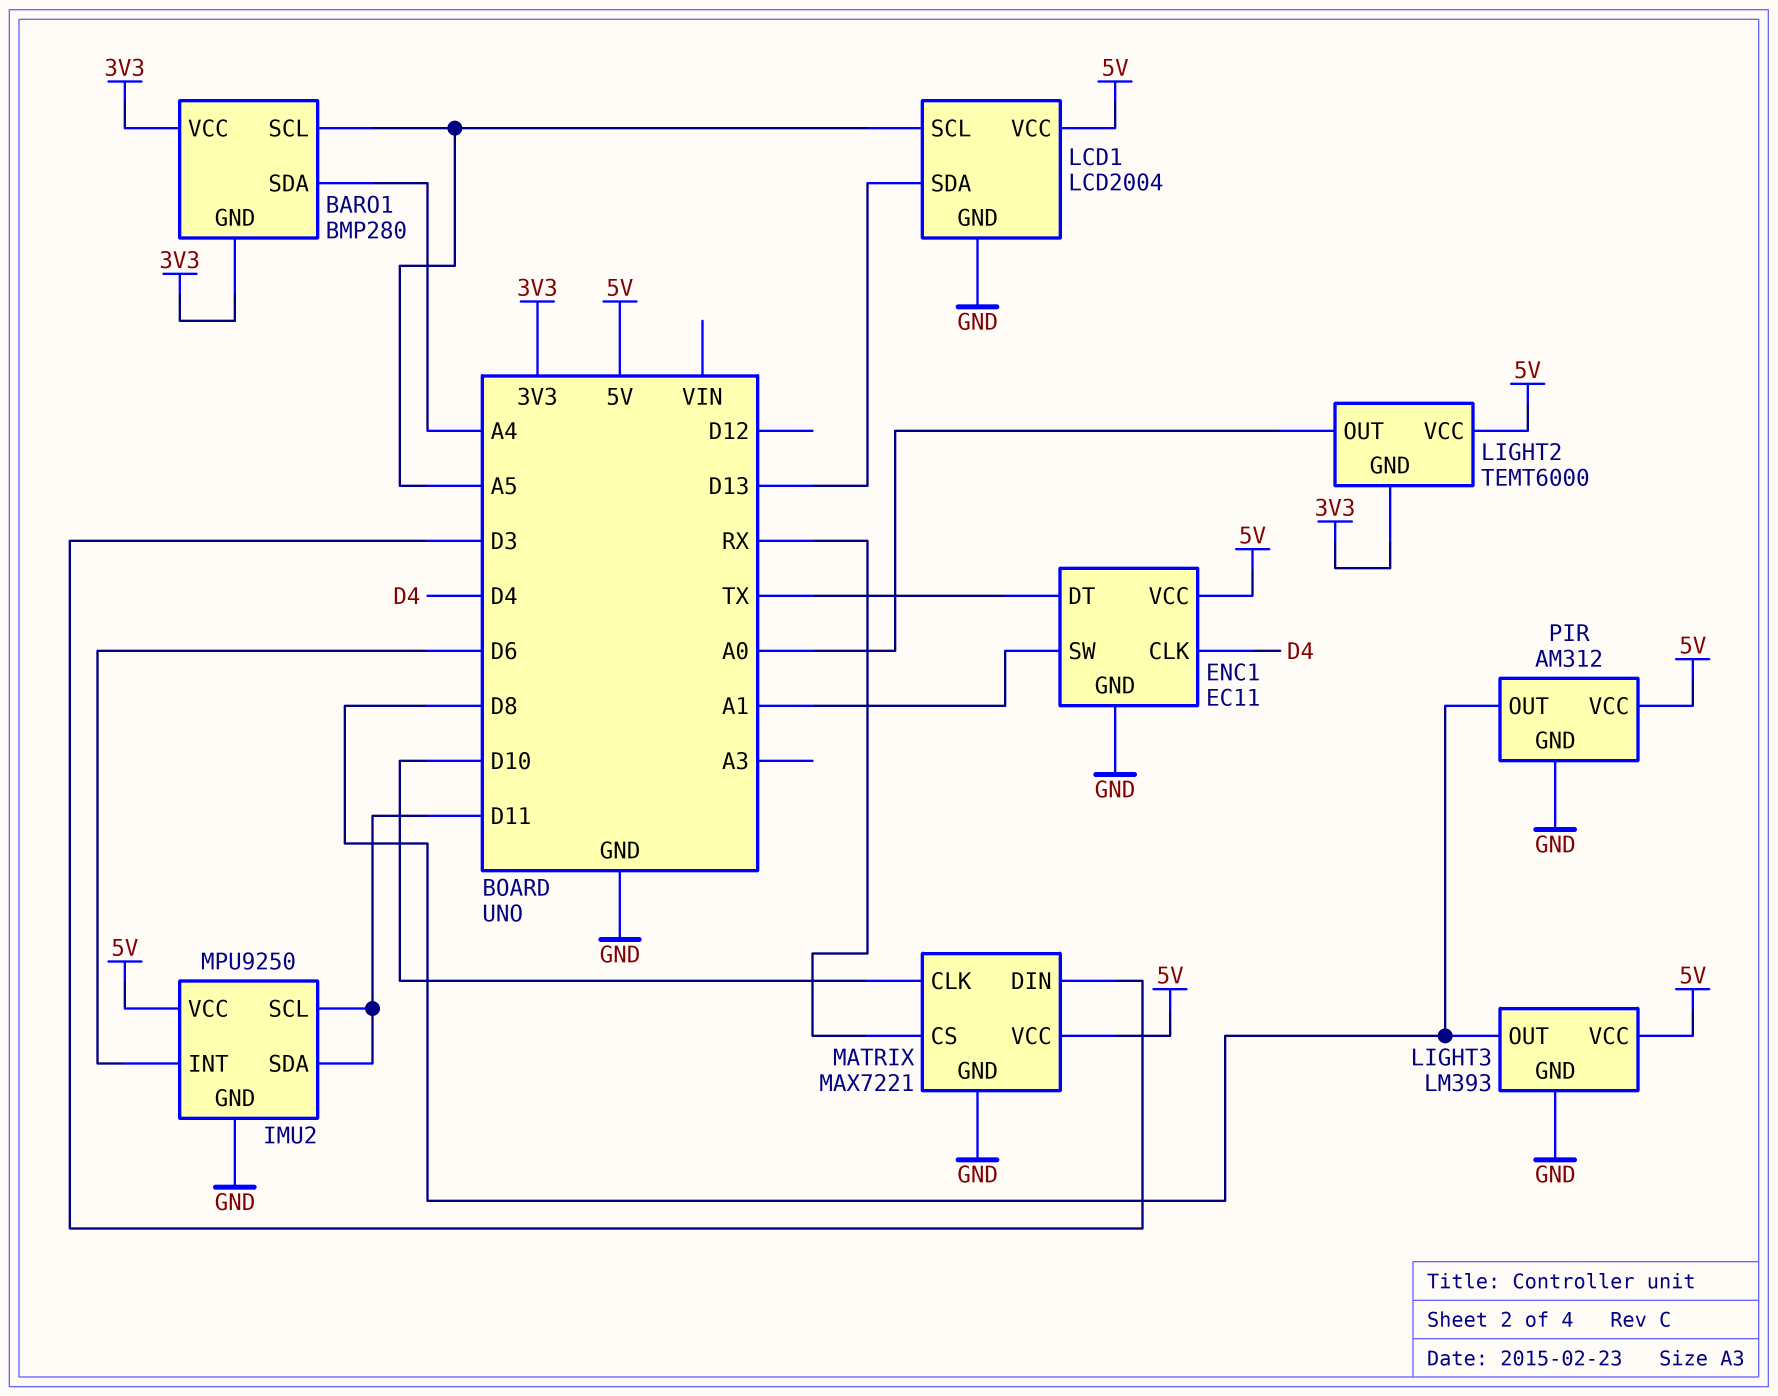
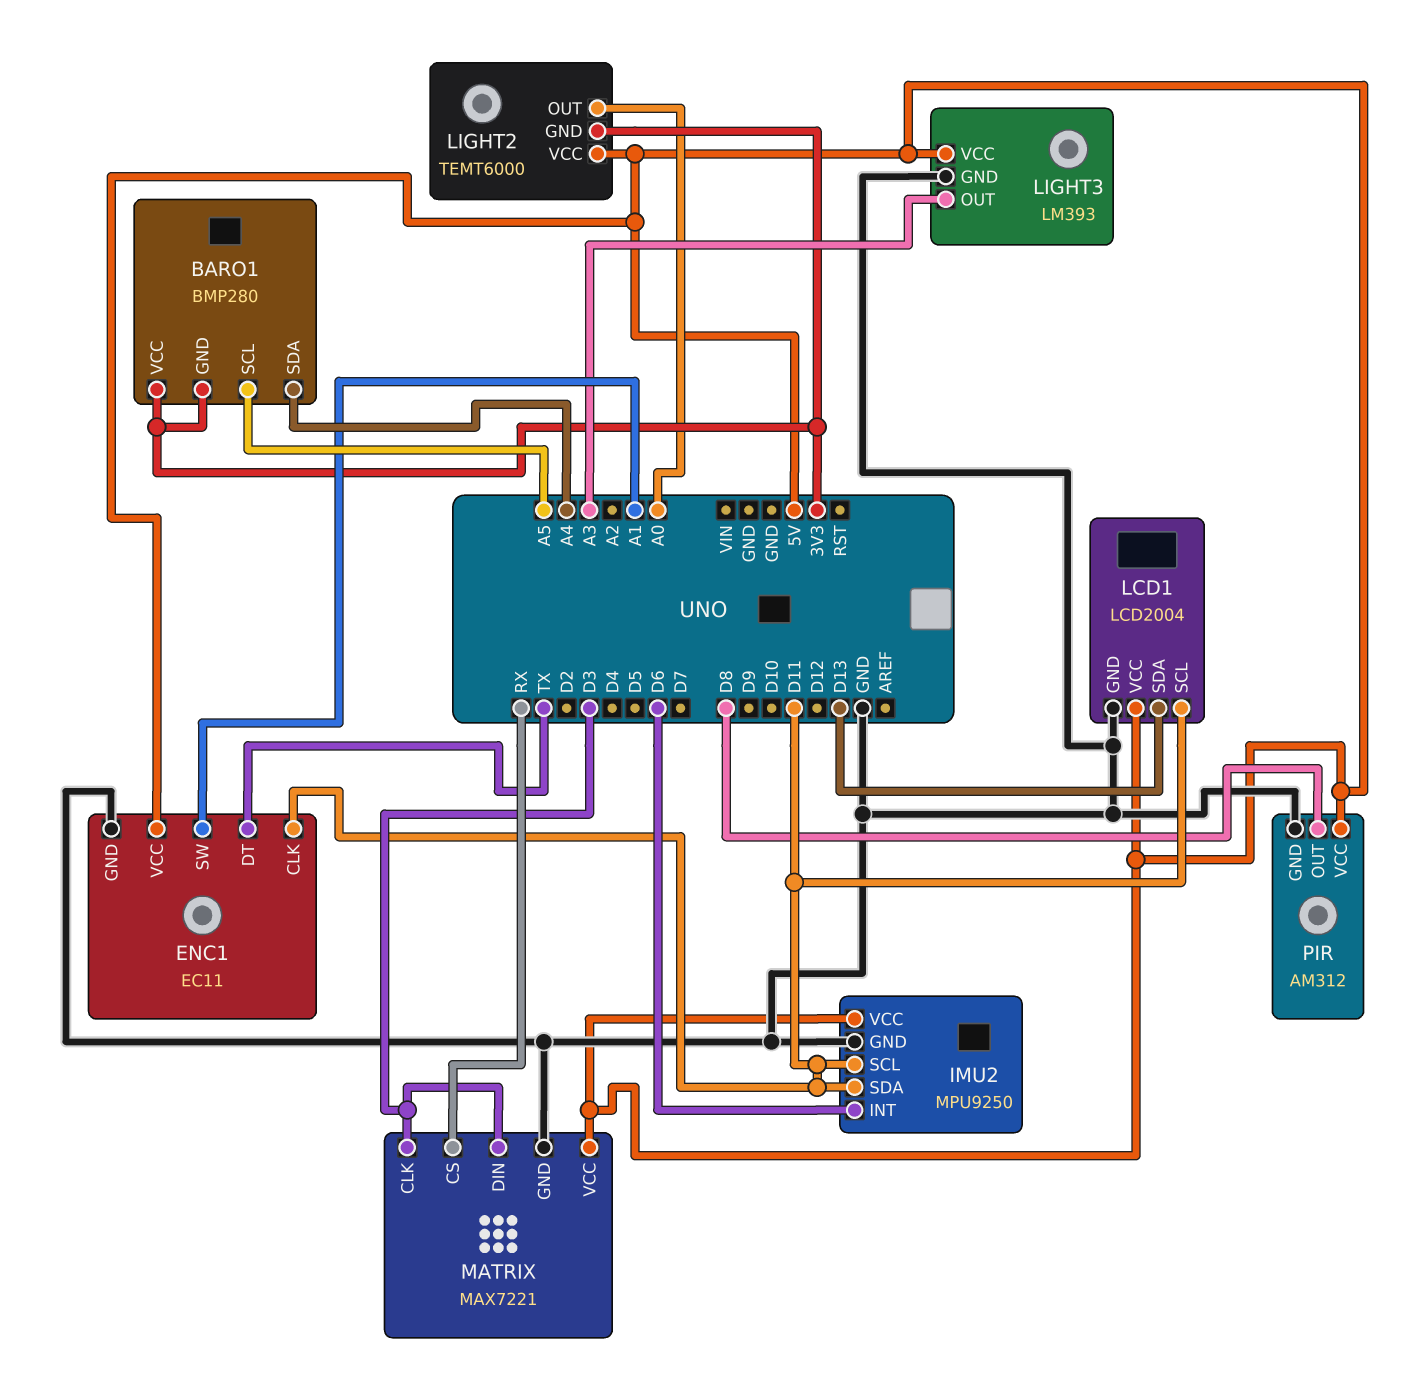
ENC1 pin CLK: D4 -> D11
LCD1 pin SCL: A5 -> D11
LIGHT3 pin OUT: D8 -> A3
MATRIX pin CLK: D10 -> D3

